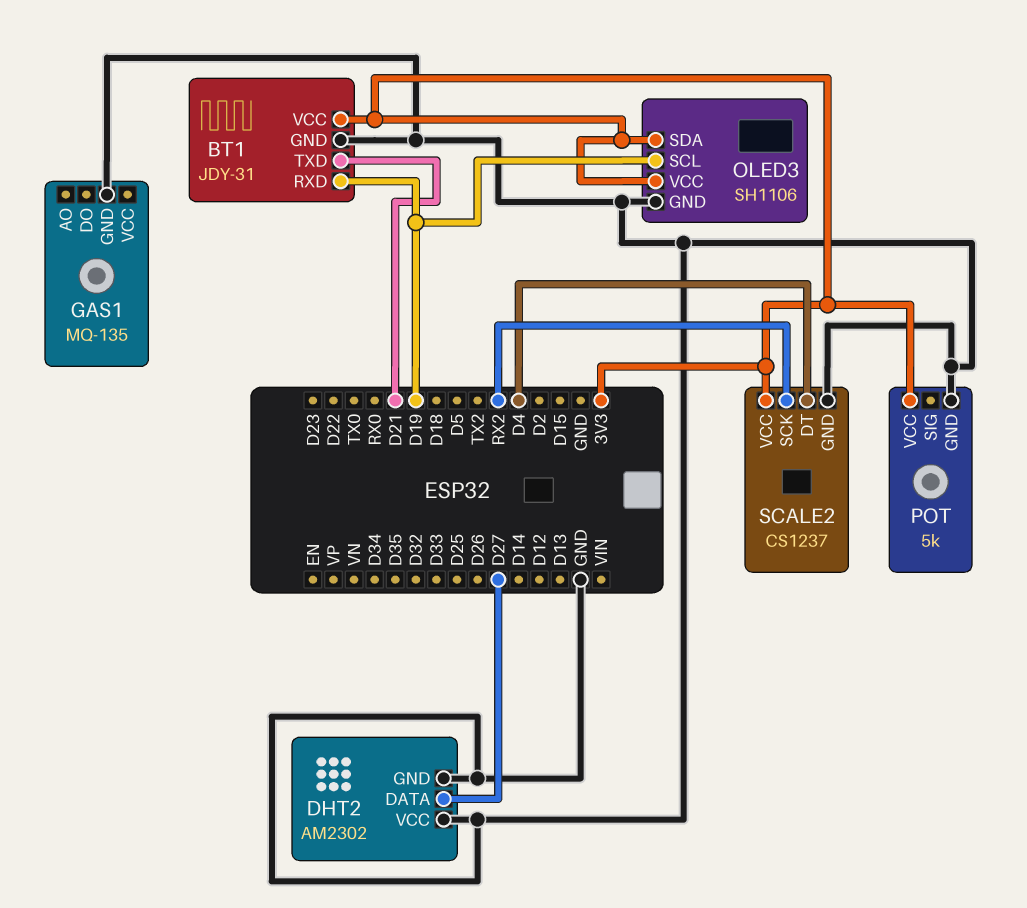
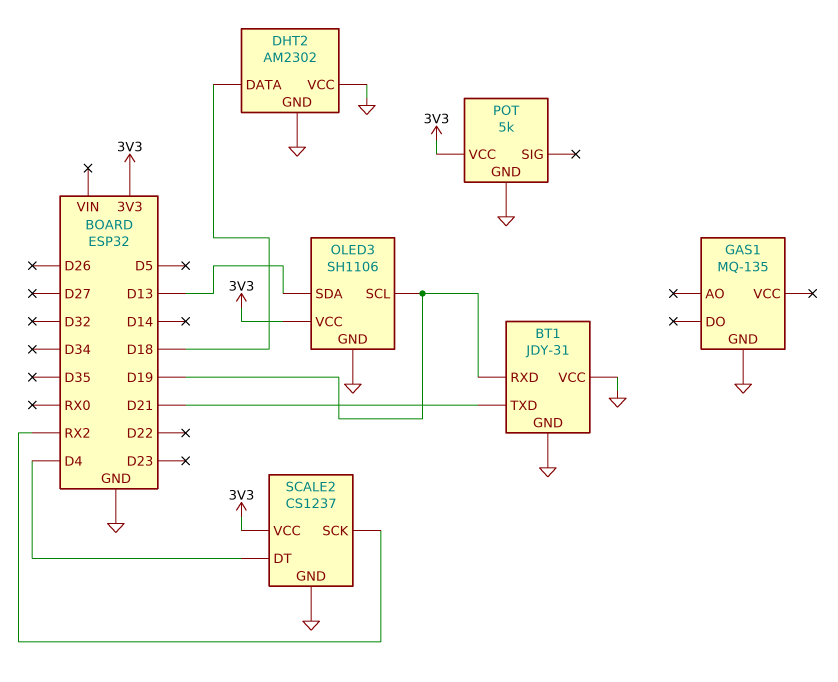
BT1 pin VCC: 3V3 -> GND
DHT2 pin DATA: D27 -> D18
OLED3 pin SDA: 3V3 -> D13

